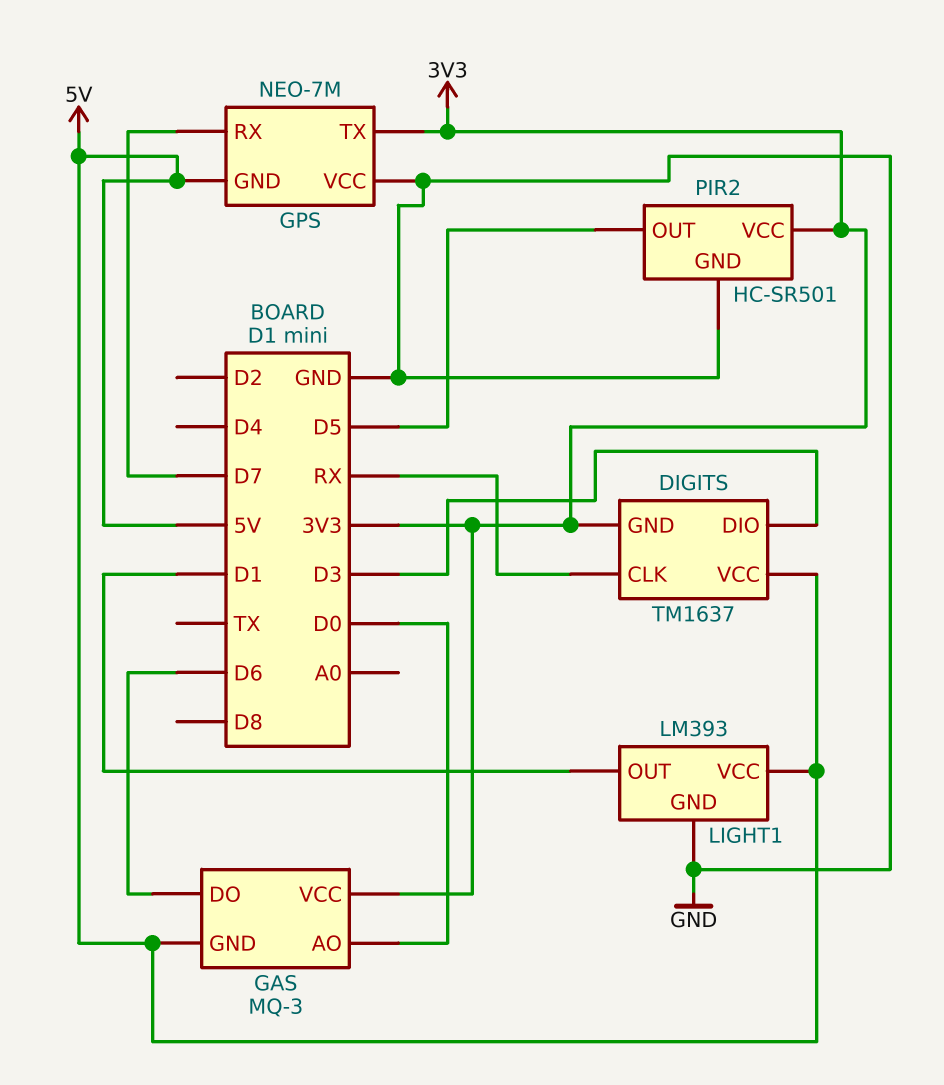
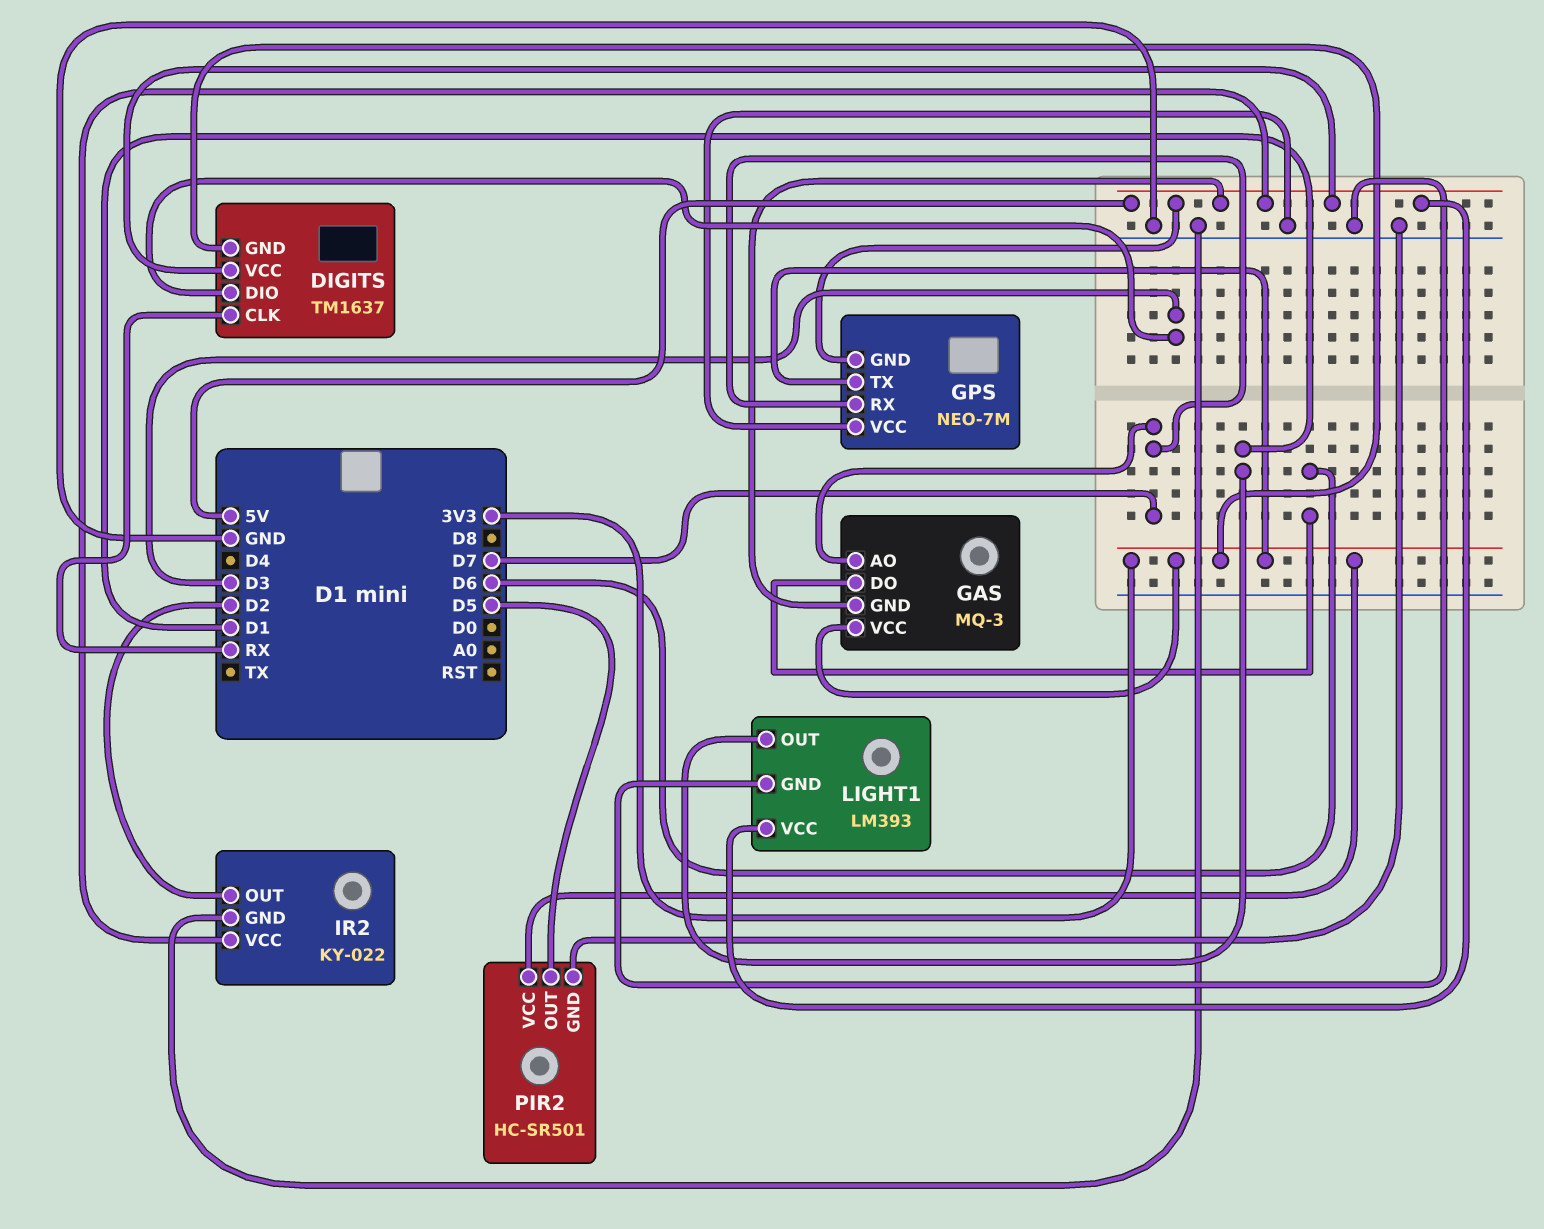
GAS pin AO: D0 -> D7
IR2: none -> KY-022
IR2 pin GND: none -> GND
IR2 pin OUT: none -> D2
IR2 pin VCC: none -> 5V

